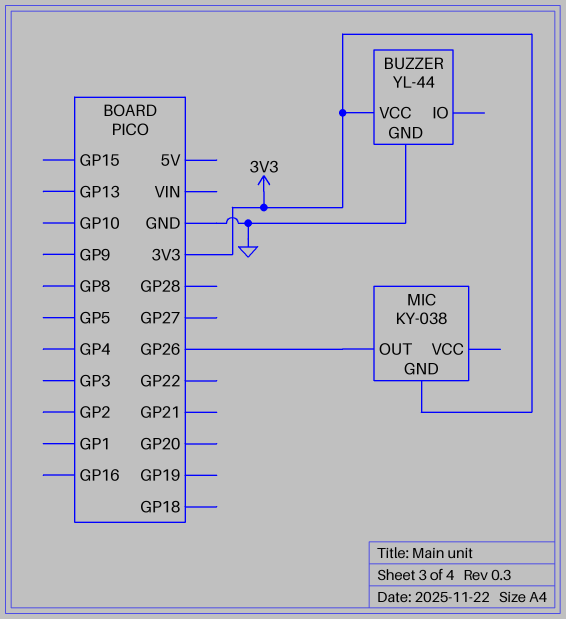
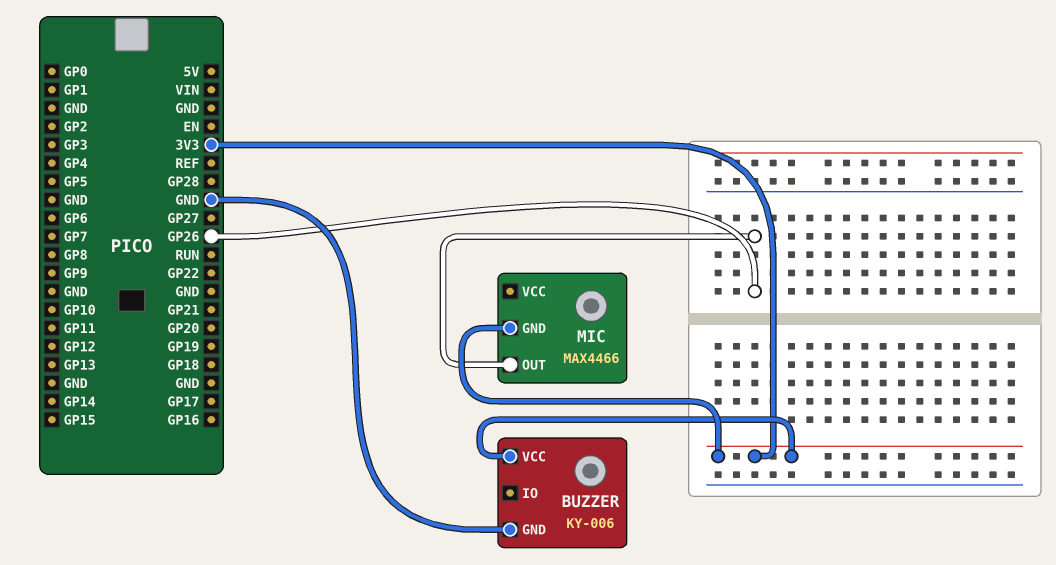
BUZZER: YL-44 -> KY-006
MIC: KY-038 -> MAX4466

